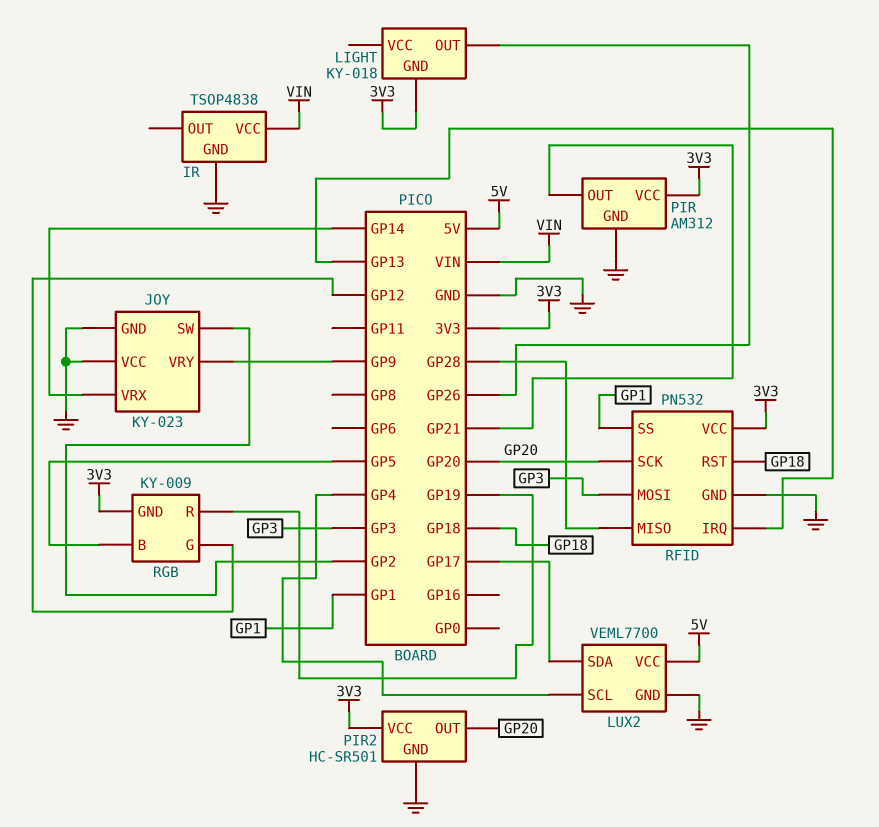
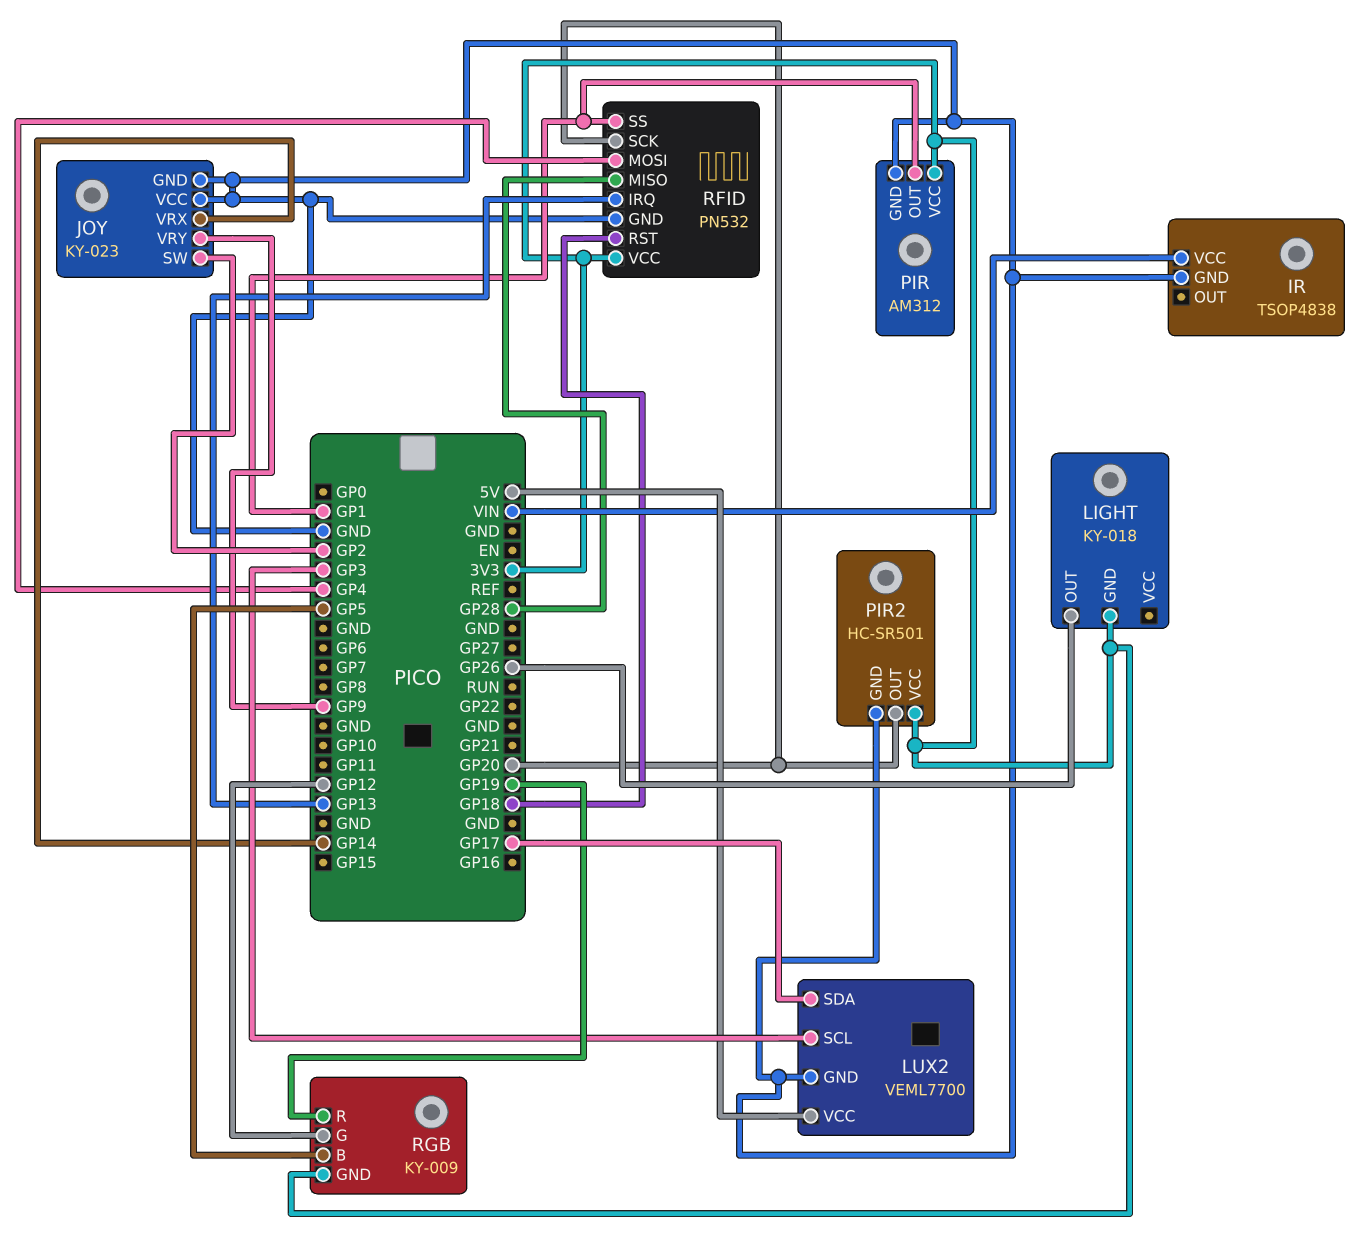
LUX2 pin SCL: GP4 -> GP3
PIR pin OUT: GP21 -> GP1
RFID pin MOSI: GP3 -> GP4

